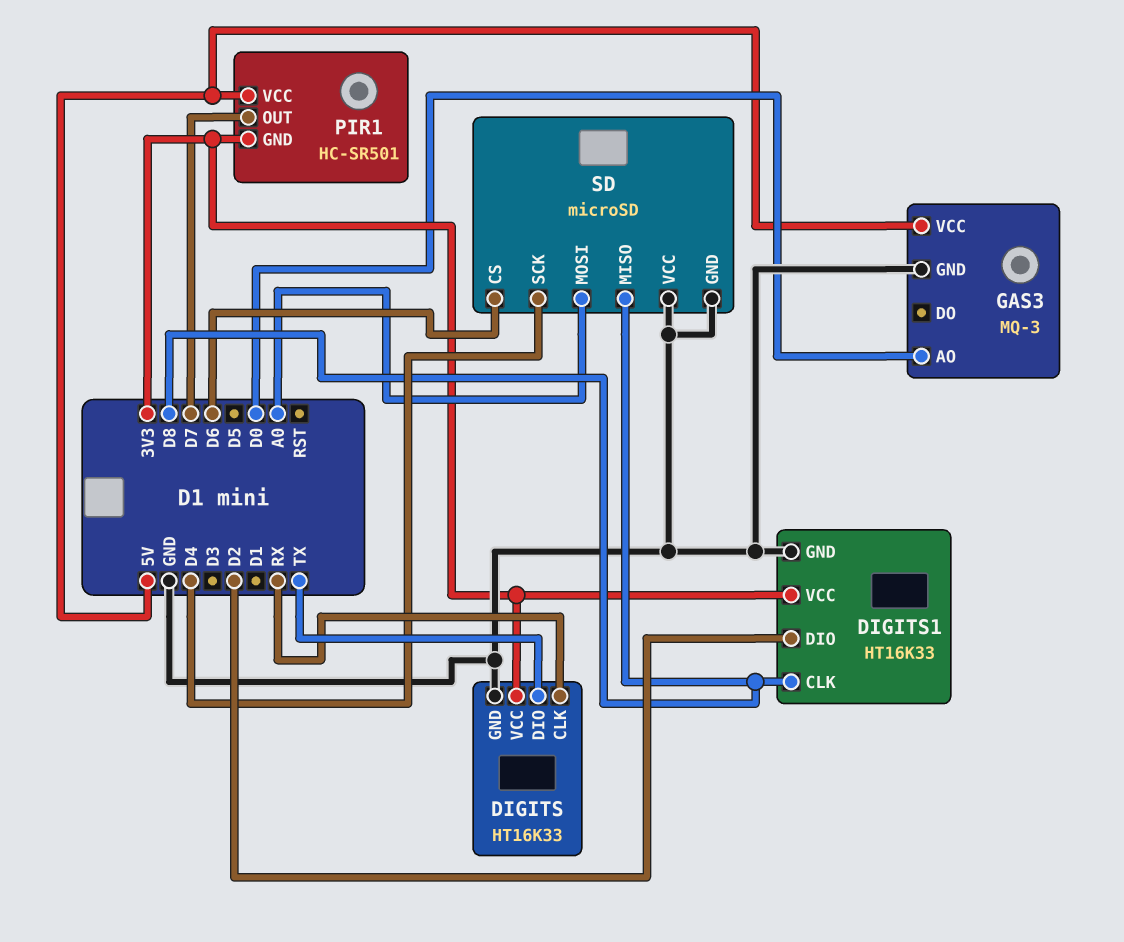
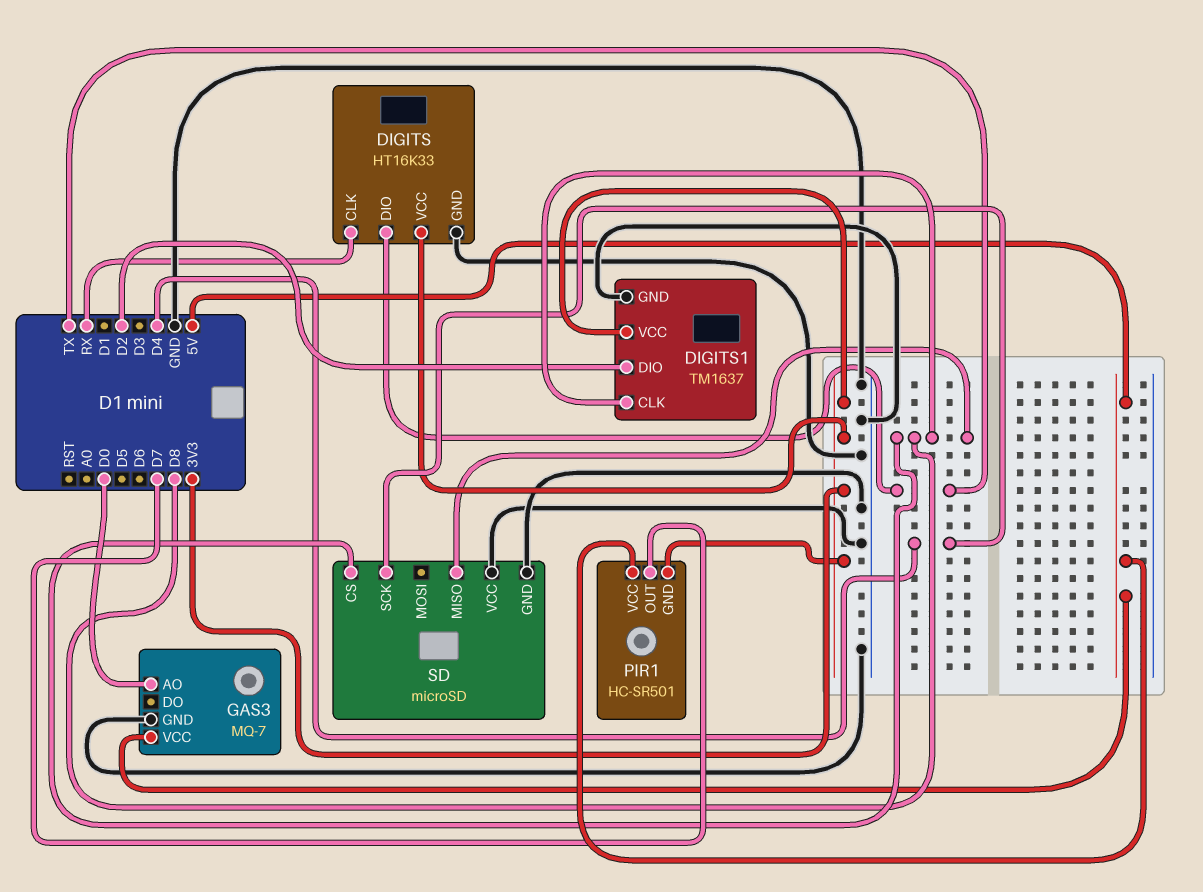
DIGITS1: HT16K33 -> TM1637
GAS3: MQ-3 -> MQ-7
SD pin CS: D6 -> D8
SD pin MOSI: A0 -> none

